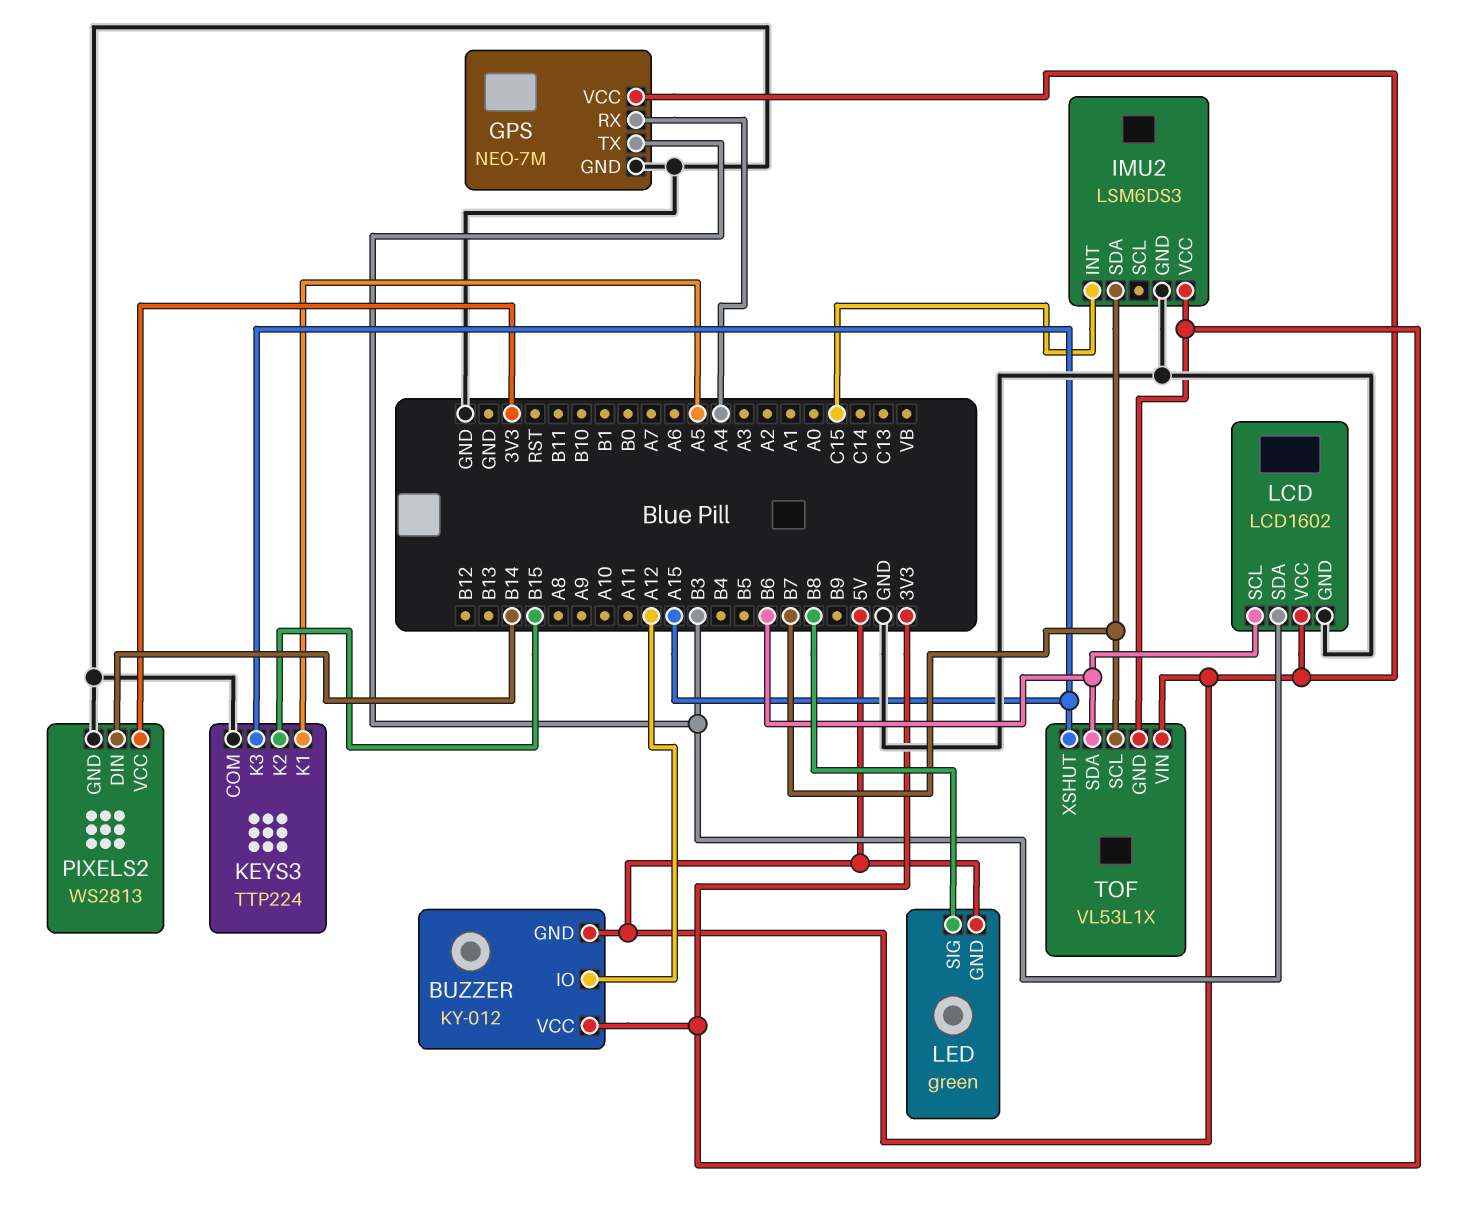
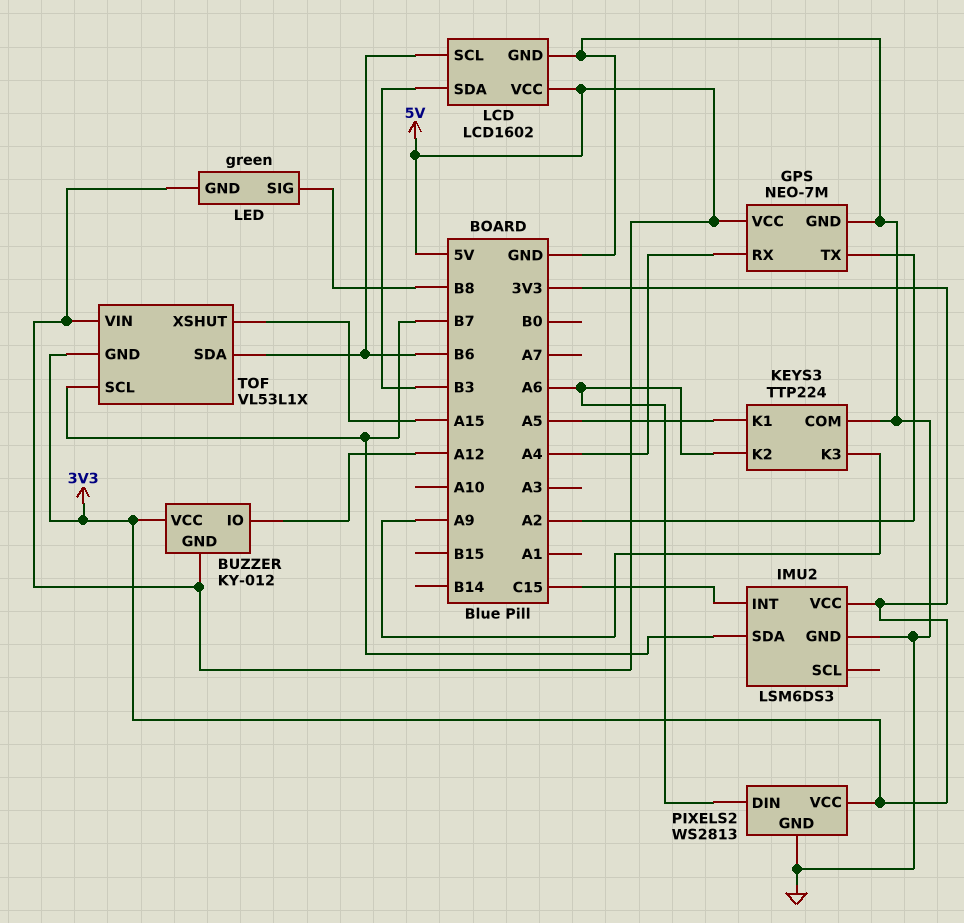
GPS pin TX: B3 -> A2
KEYS3 pin K2: B15 -> A6
KEYS3 pin K3: A15 -> A9
PIXELS2 pin DIN: B14 -> A6

